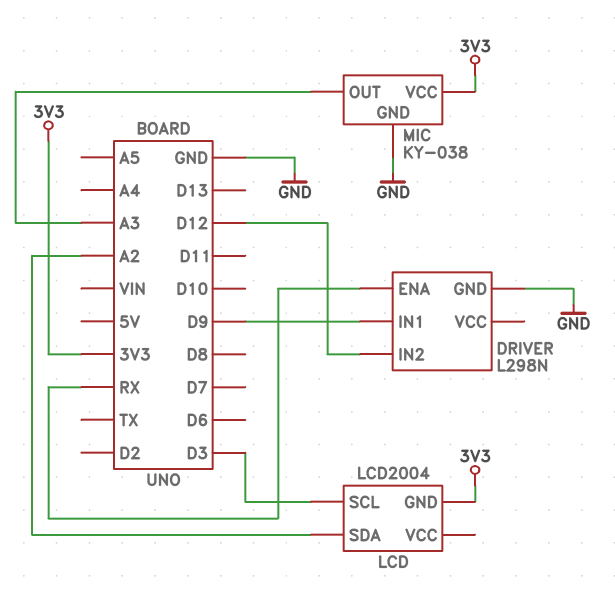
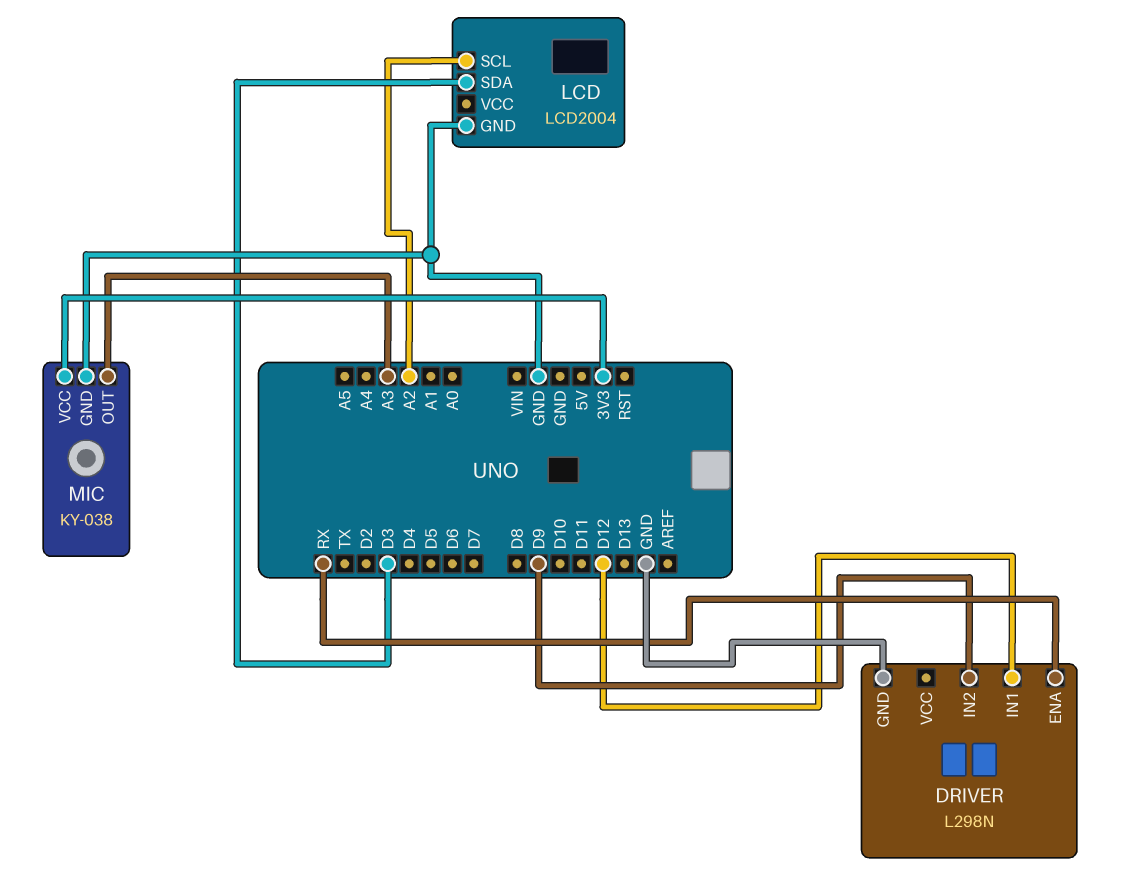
DRIVER pin IN1: D9 -> D12
DRIVER pin IN2: D12 -> D9
LCD pin GND: 3V3 -> GND
LCD pin SCL: D3 -> A2
LCD pin SDA: A2 -> D3

